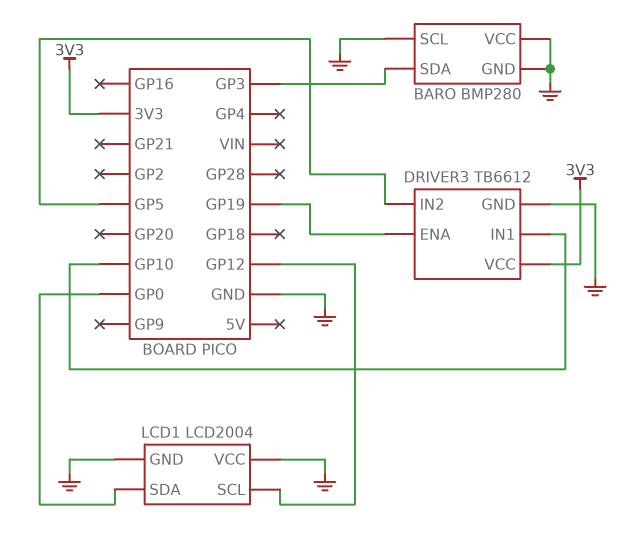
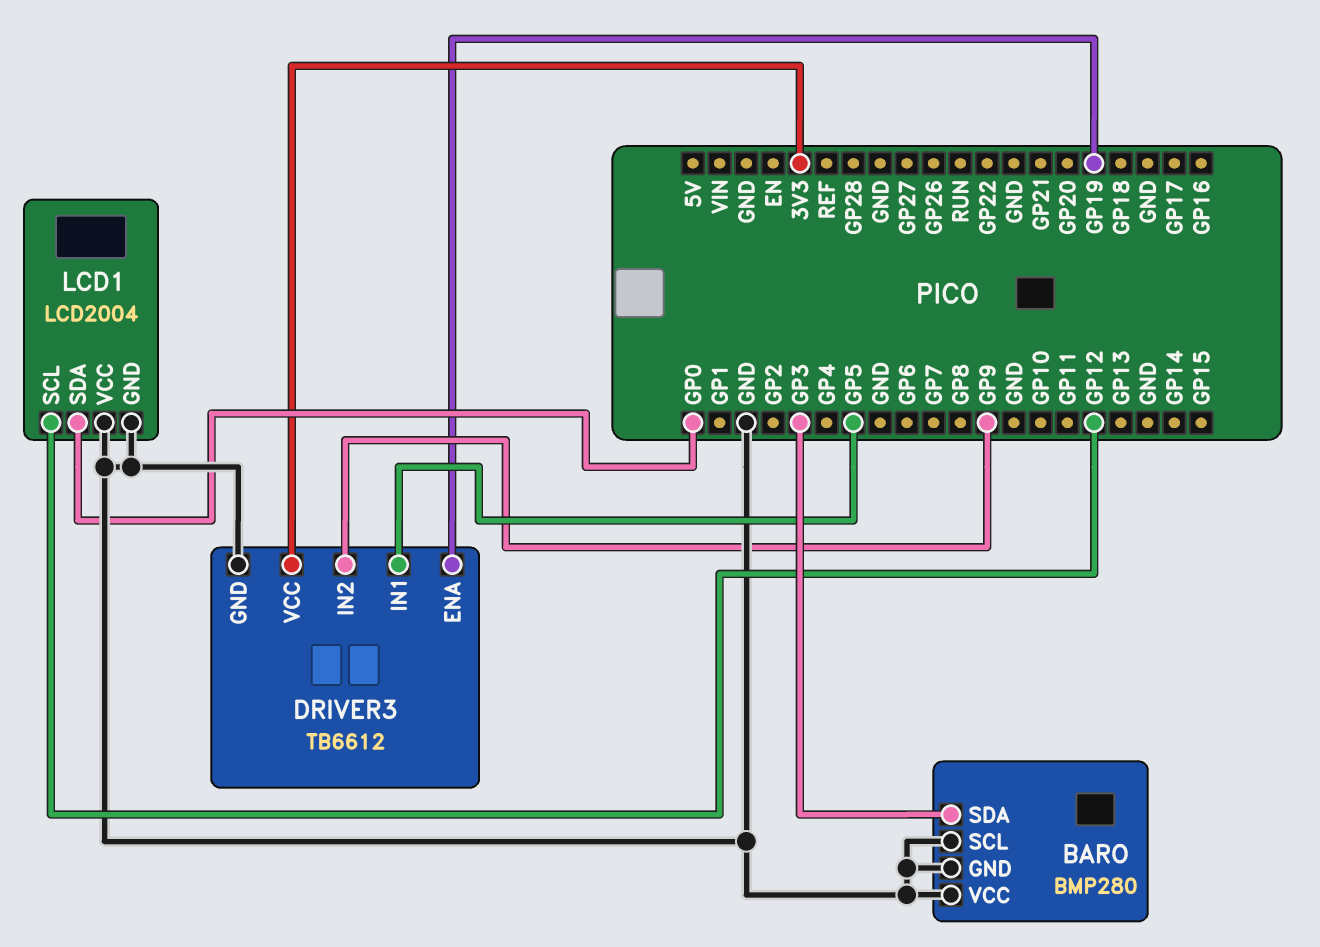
DRIVER3 pin IN1: GP10 -> GP5
DRIVER3 pin IN2: GP5 -> GP9

